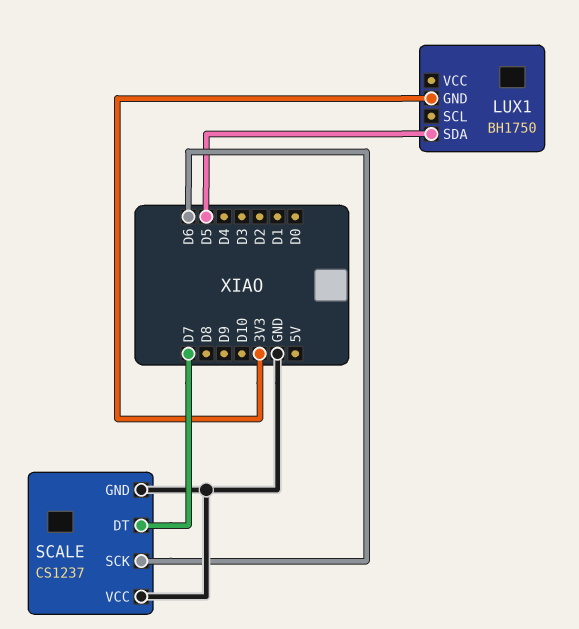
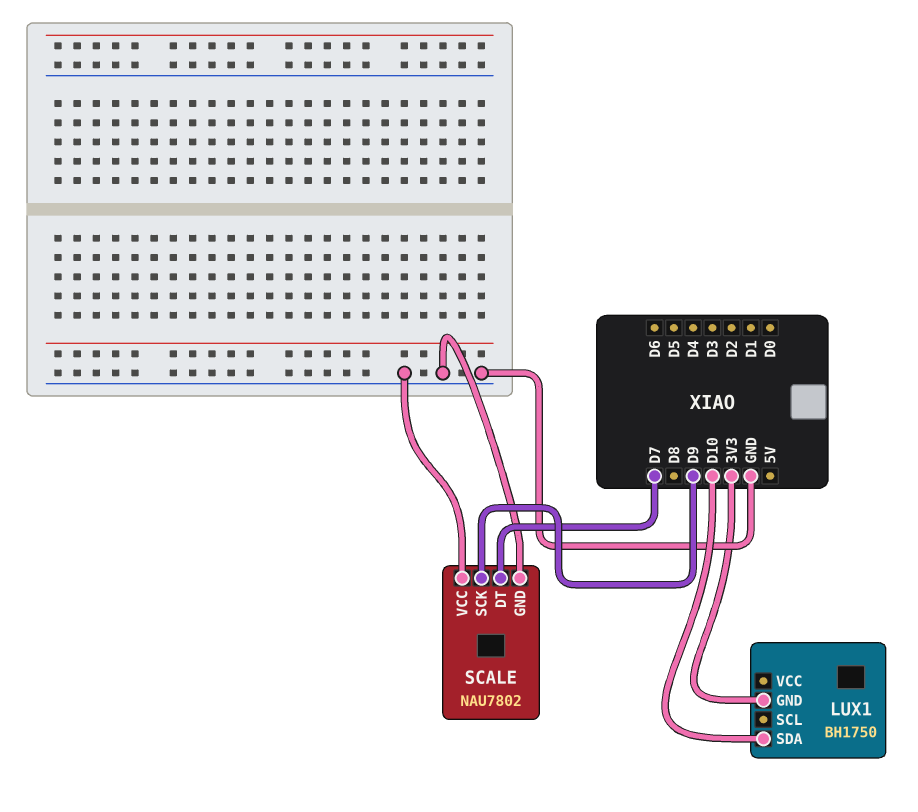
LUX1 pin SDA: D5 -> D10
SCALE: CS1237 -> NAU7802
SCALE pin SCK: D6 -> D9

